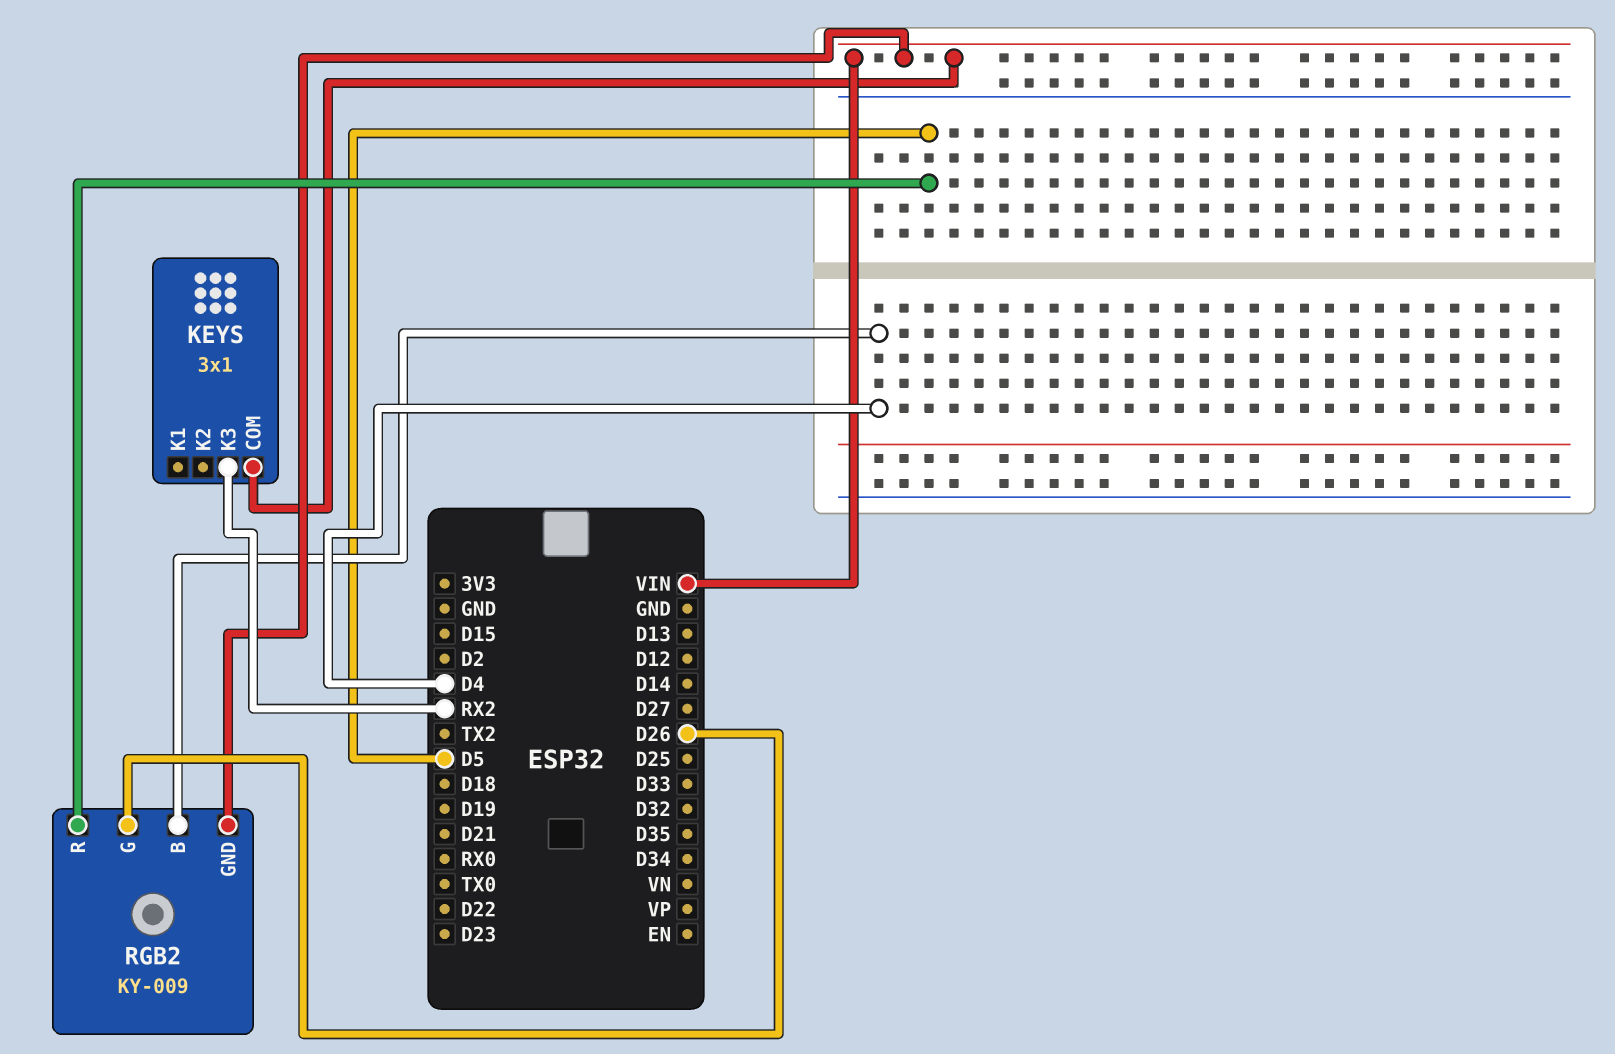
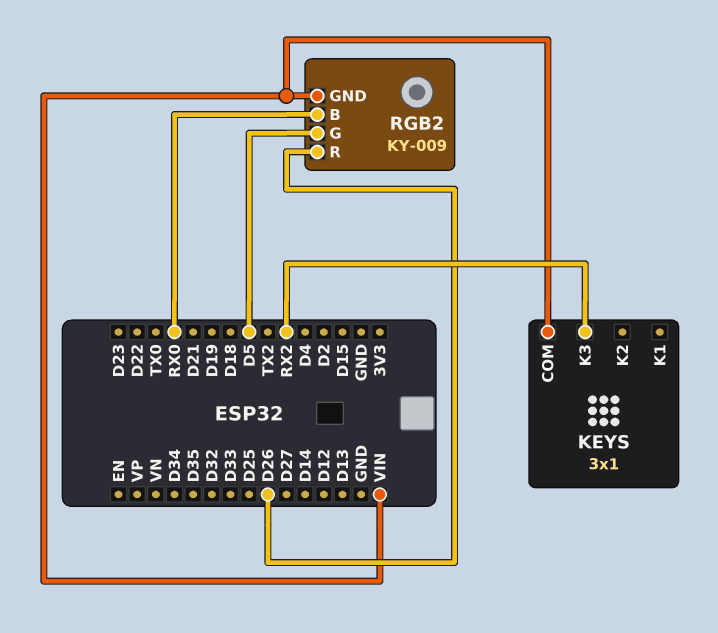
RGB2 pin B: D4 -> RX0
RGB2 pin G: D26 -> D5
RGB2 pin R: D5 -> D26

